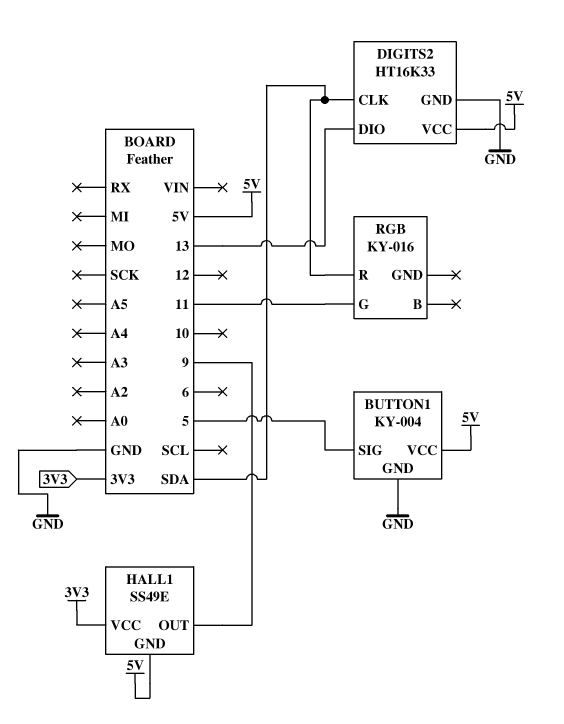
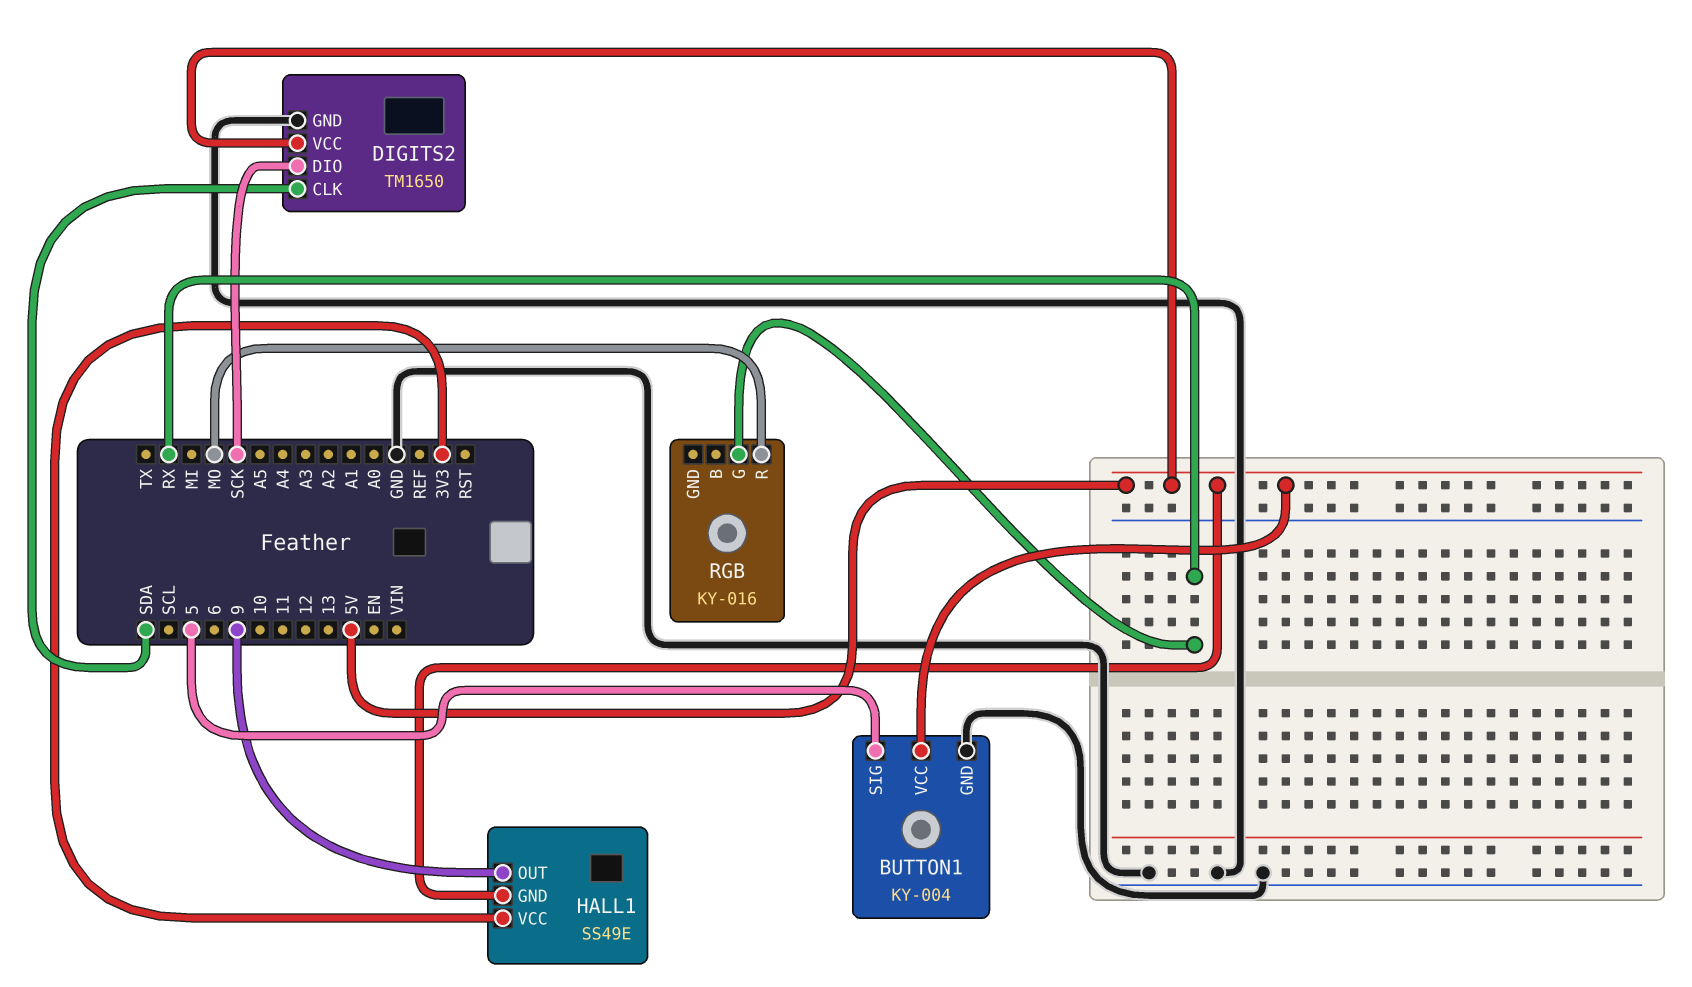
DIGITS2: HT16K33 -> TM1650
DIGITS2 pin DIO: 13 -> SCK
RGB pin G: 11 -> RX
RGB pin R: SDA -> MO

